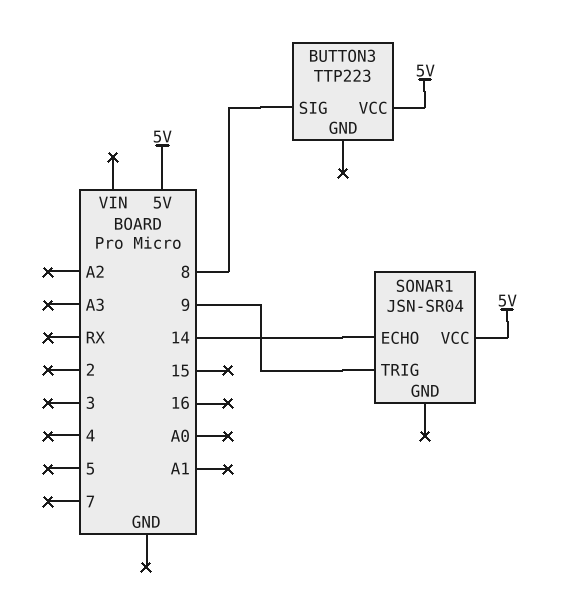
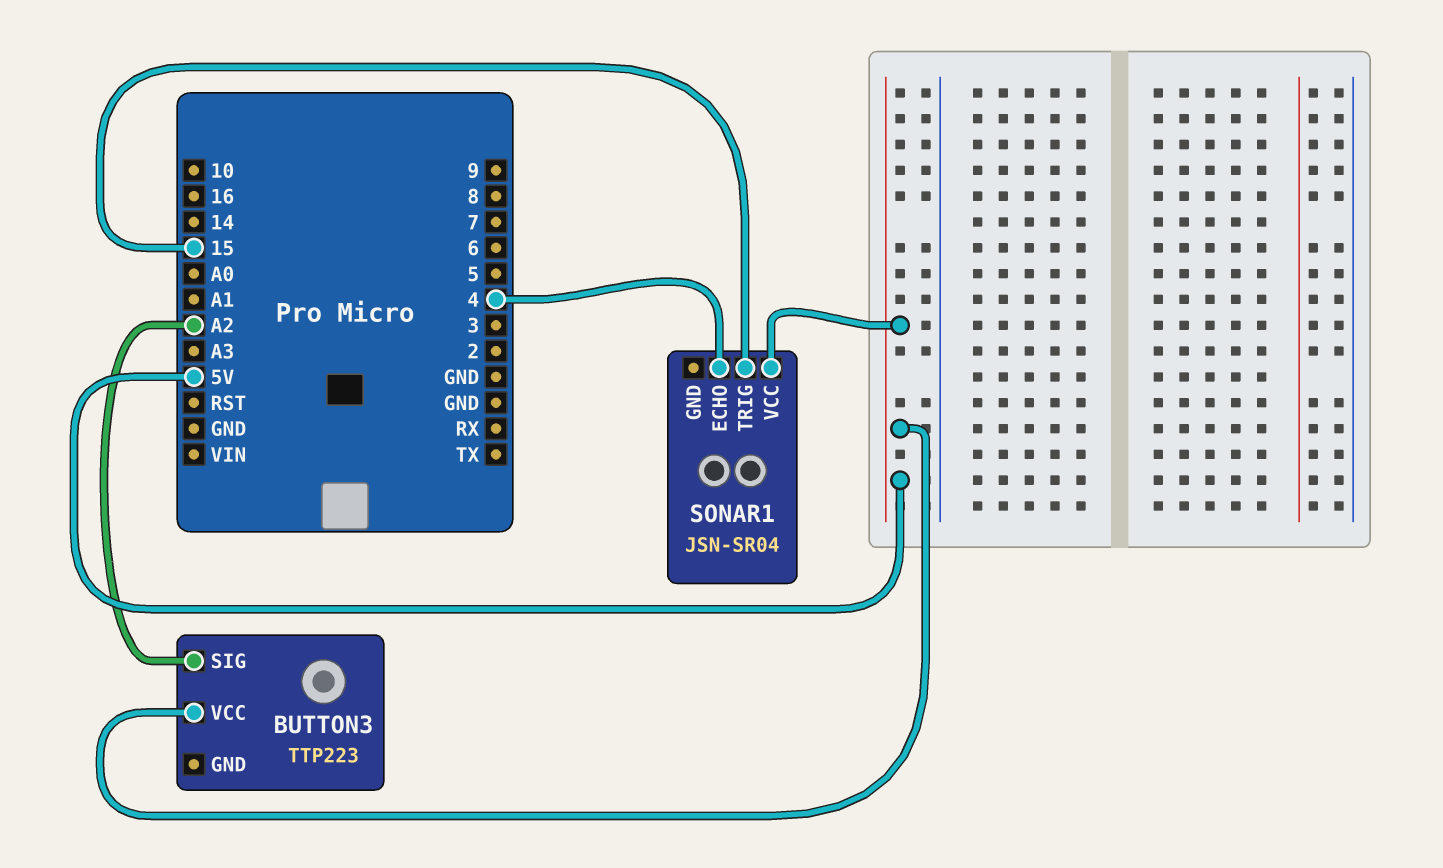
BUTTON3 pin SIG: 8 -> A2
SONAR1 pin ECHO: 14 -> 4
SONAR1 pin TRIG: 9 -> 15

